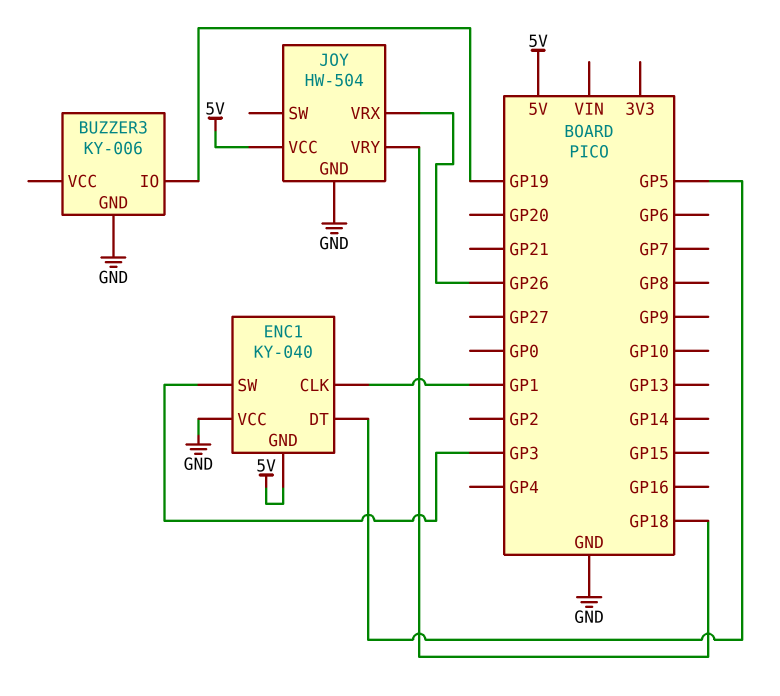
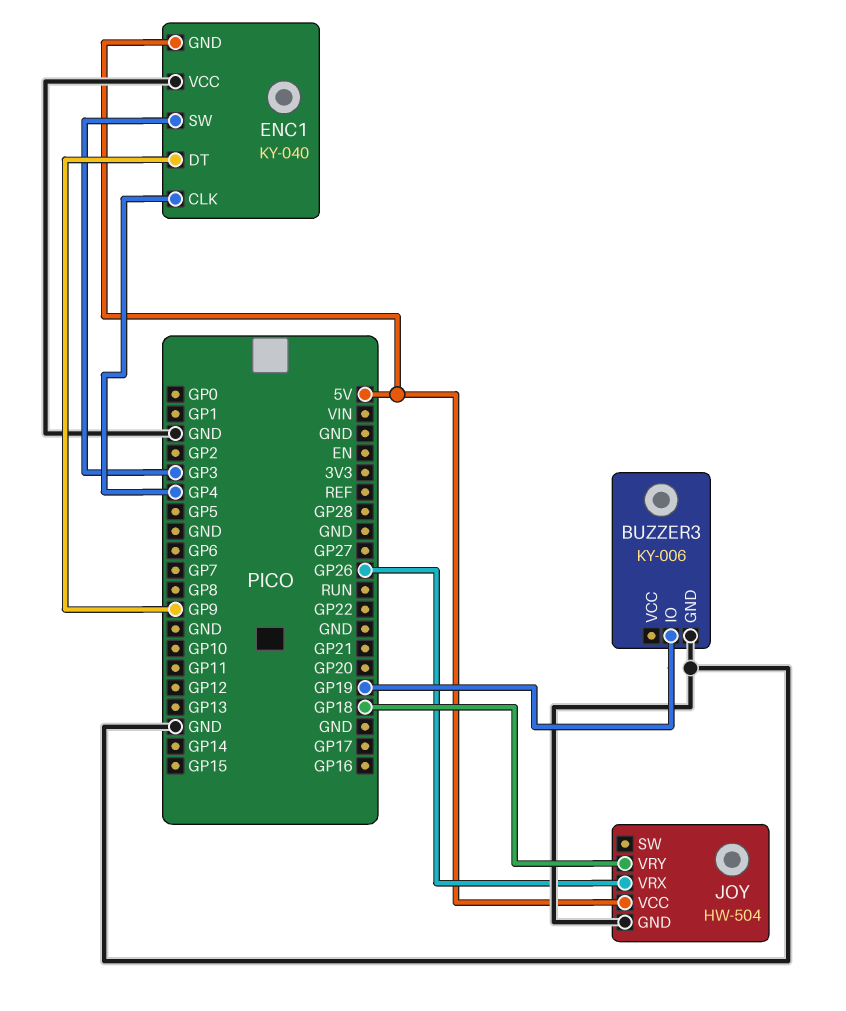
ENC1 pin CLK: GP1 -> GP4
ENC1 pin DT: GP5 -> GP9

